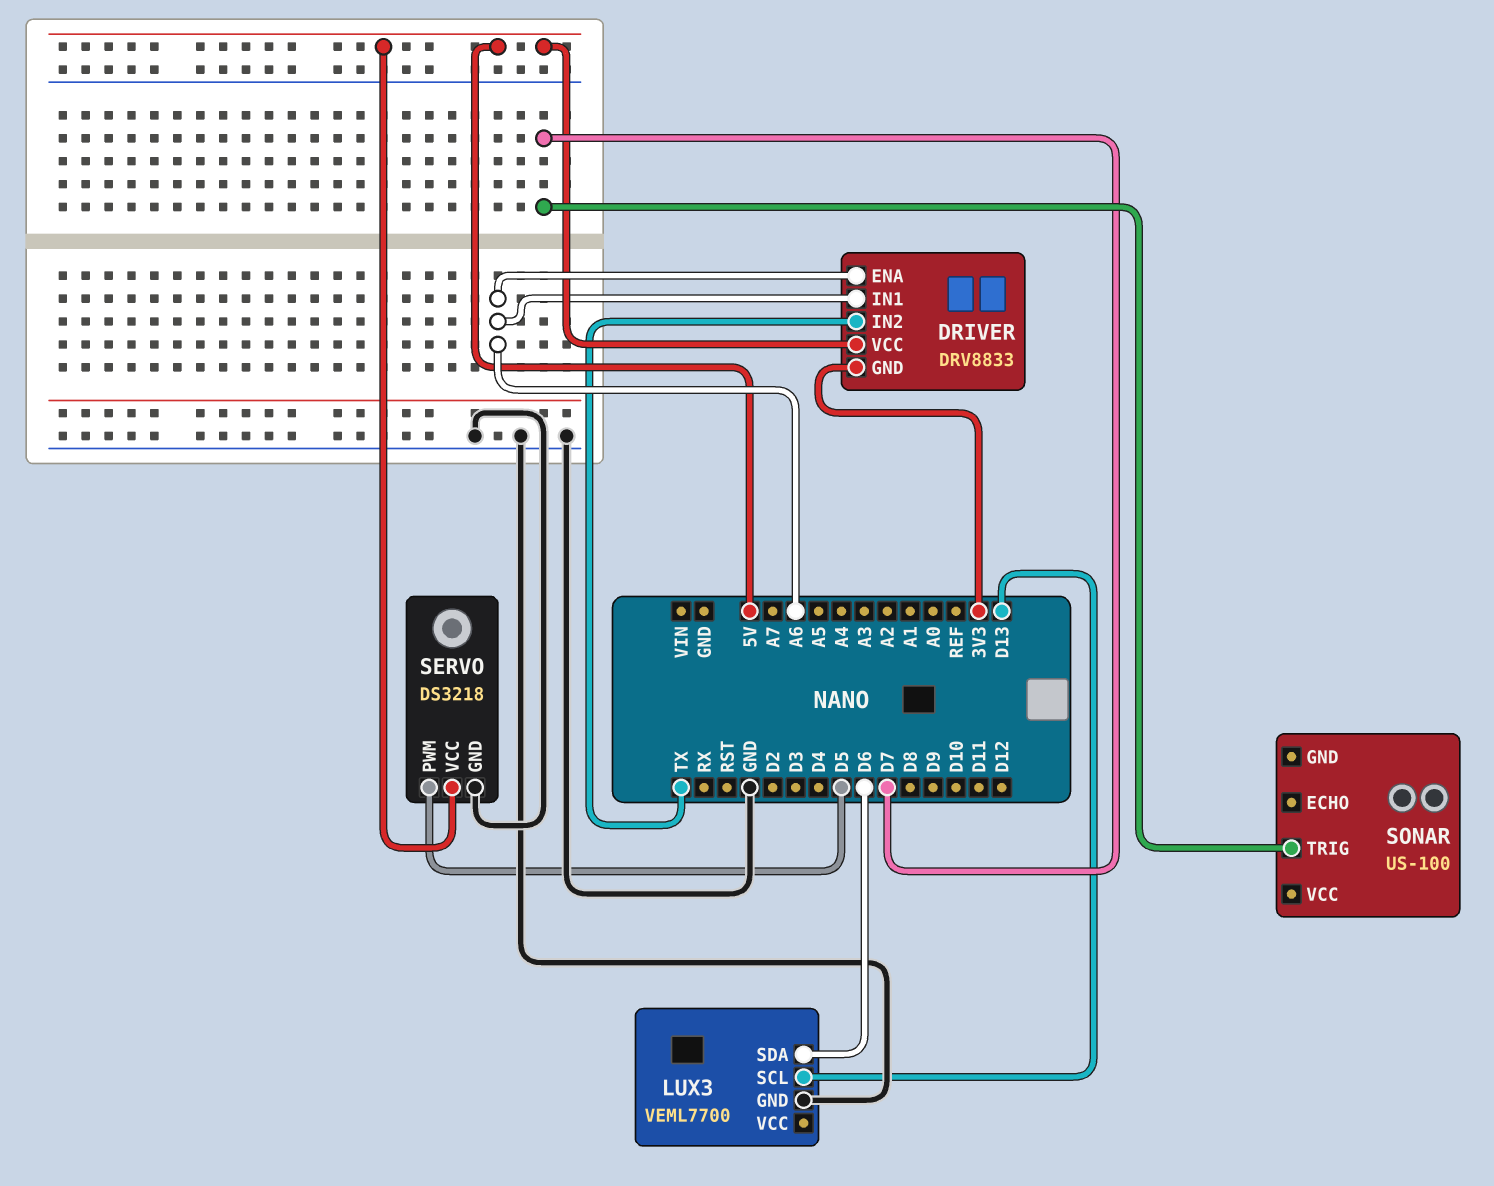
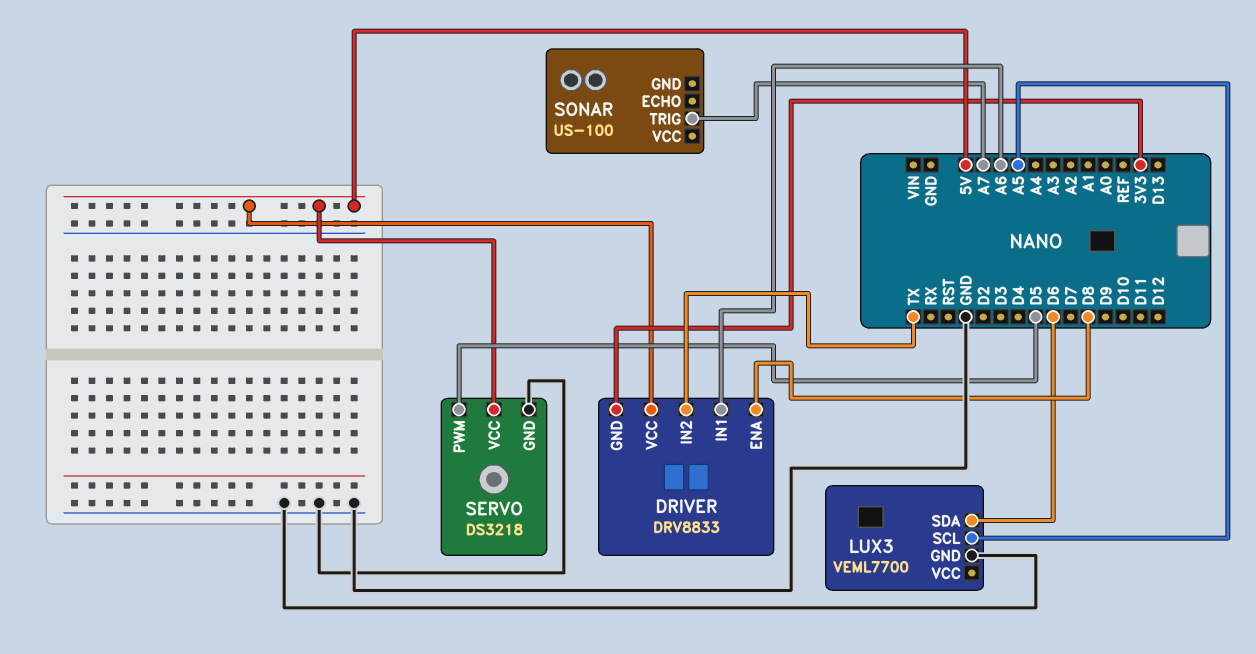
DRIVER pin ENA: A6 -> D8
LUX3 pin SCL: D13 -> A5
SONAR pin TRIG: D7 -> A7

